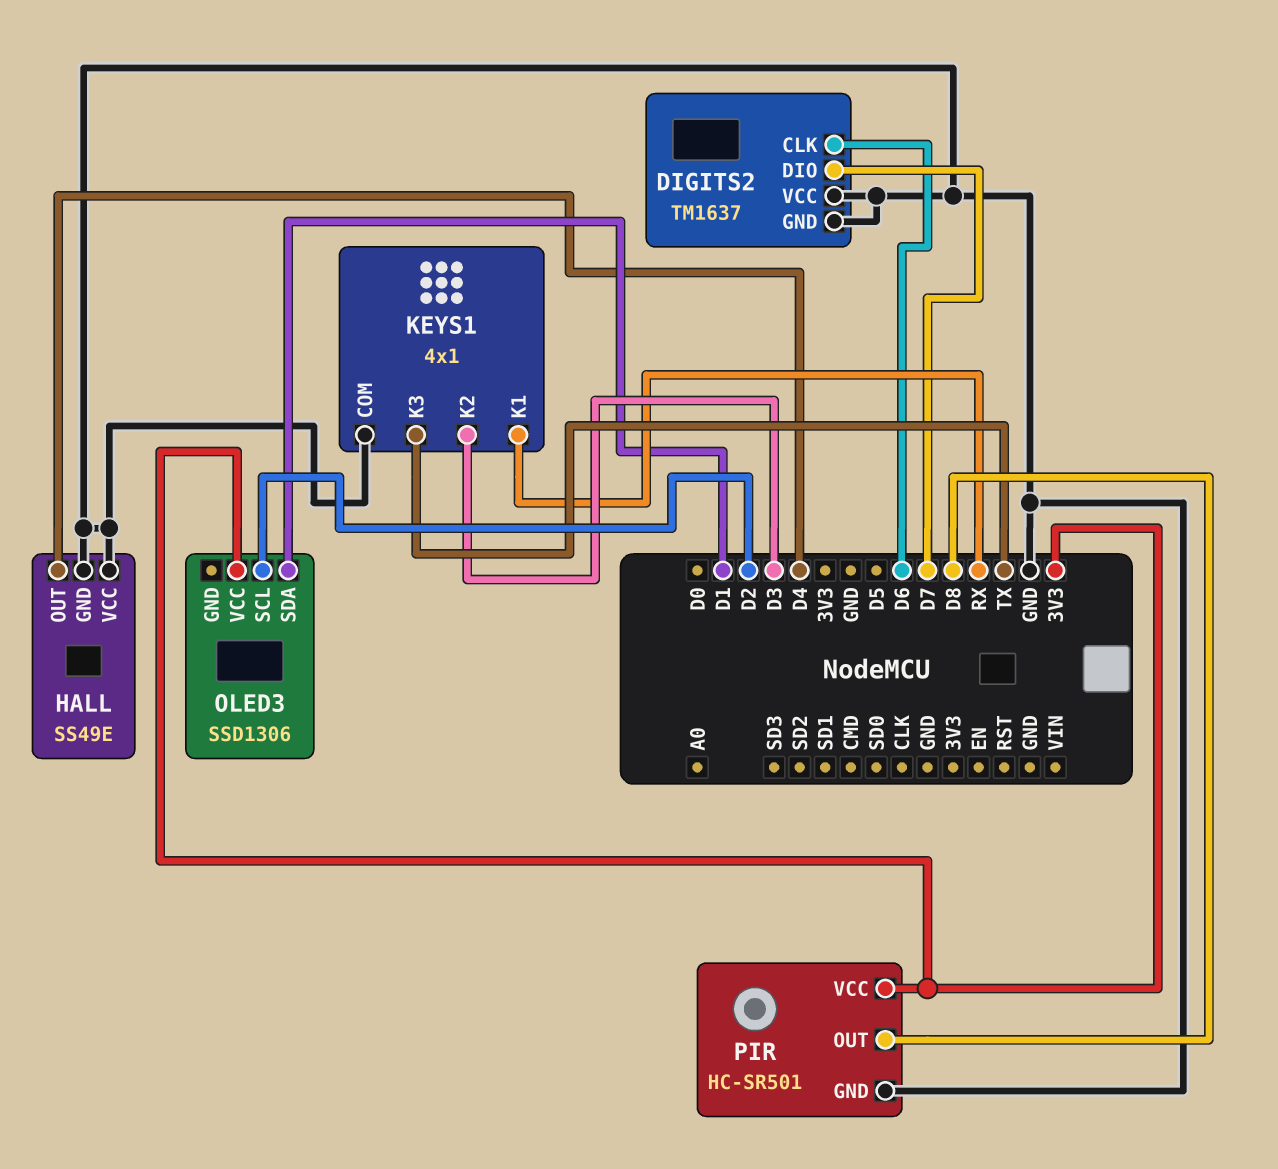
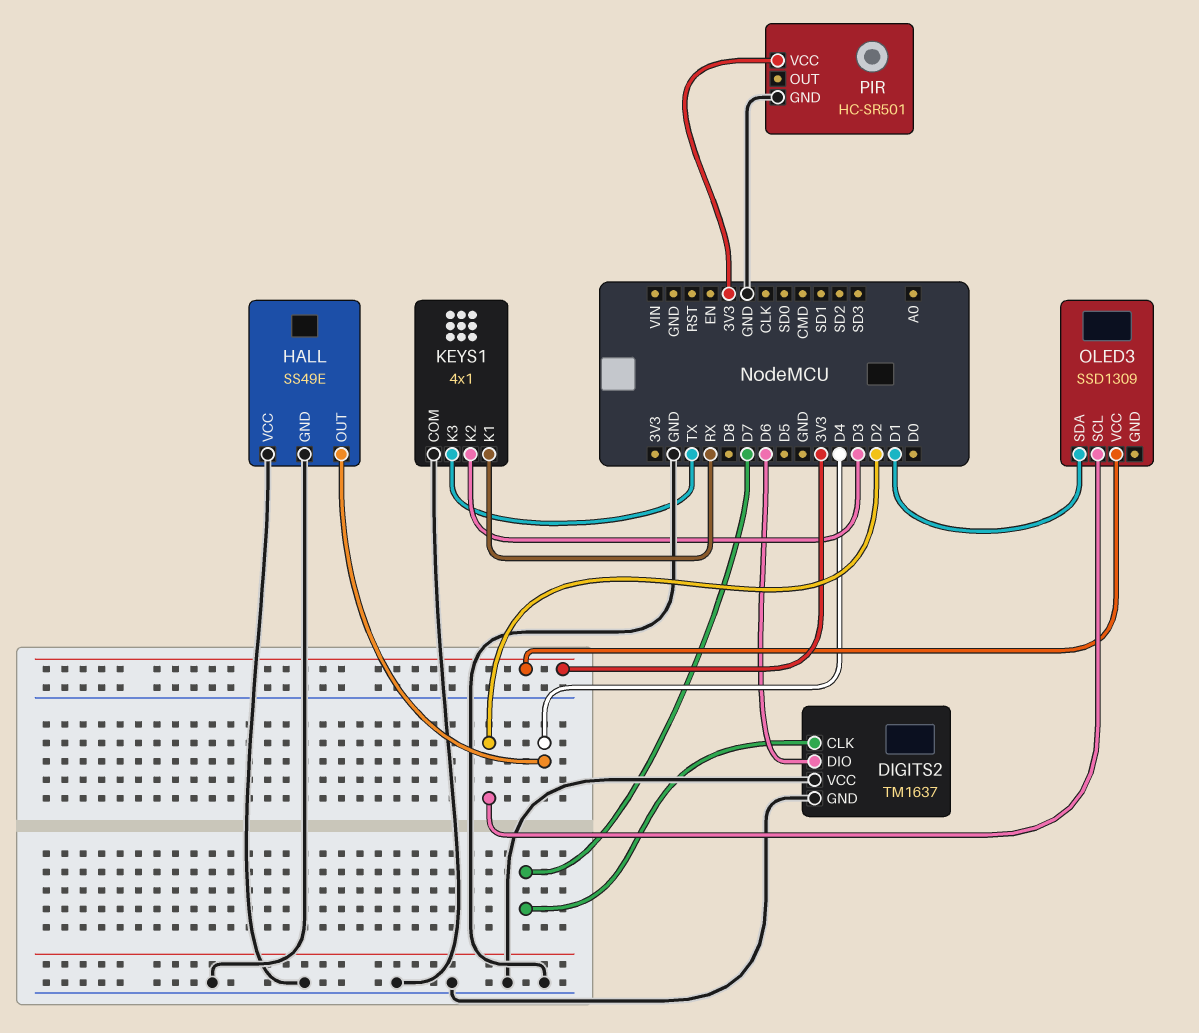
DIGITS2 pin CLK: D6 -> D7
DIGITS2 pin DIO: D7 -> D6
OLED3: SSD1306 -> SSD1309
PIR pin OUT: D8 -> none

